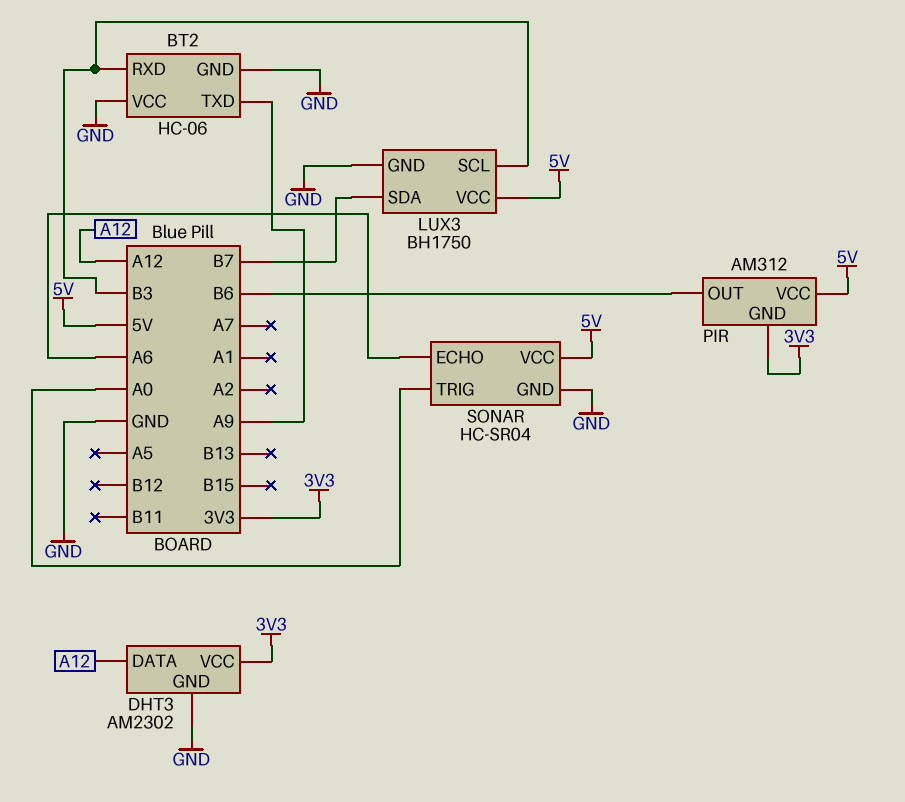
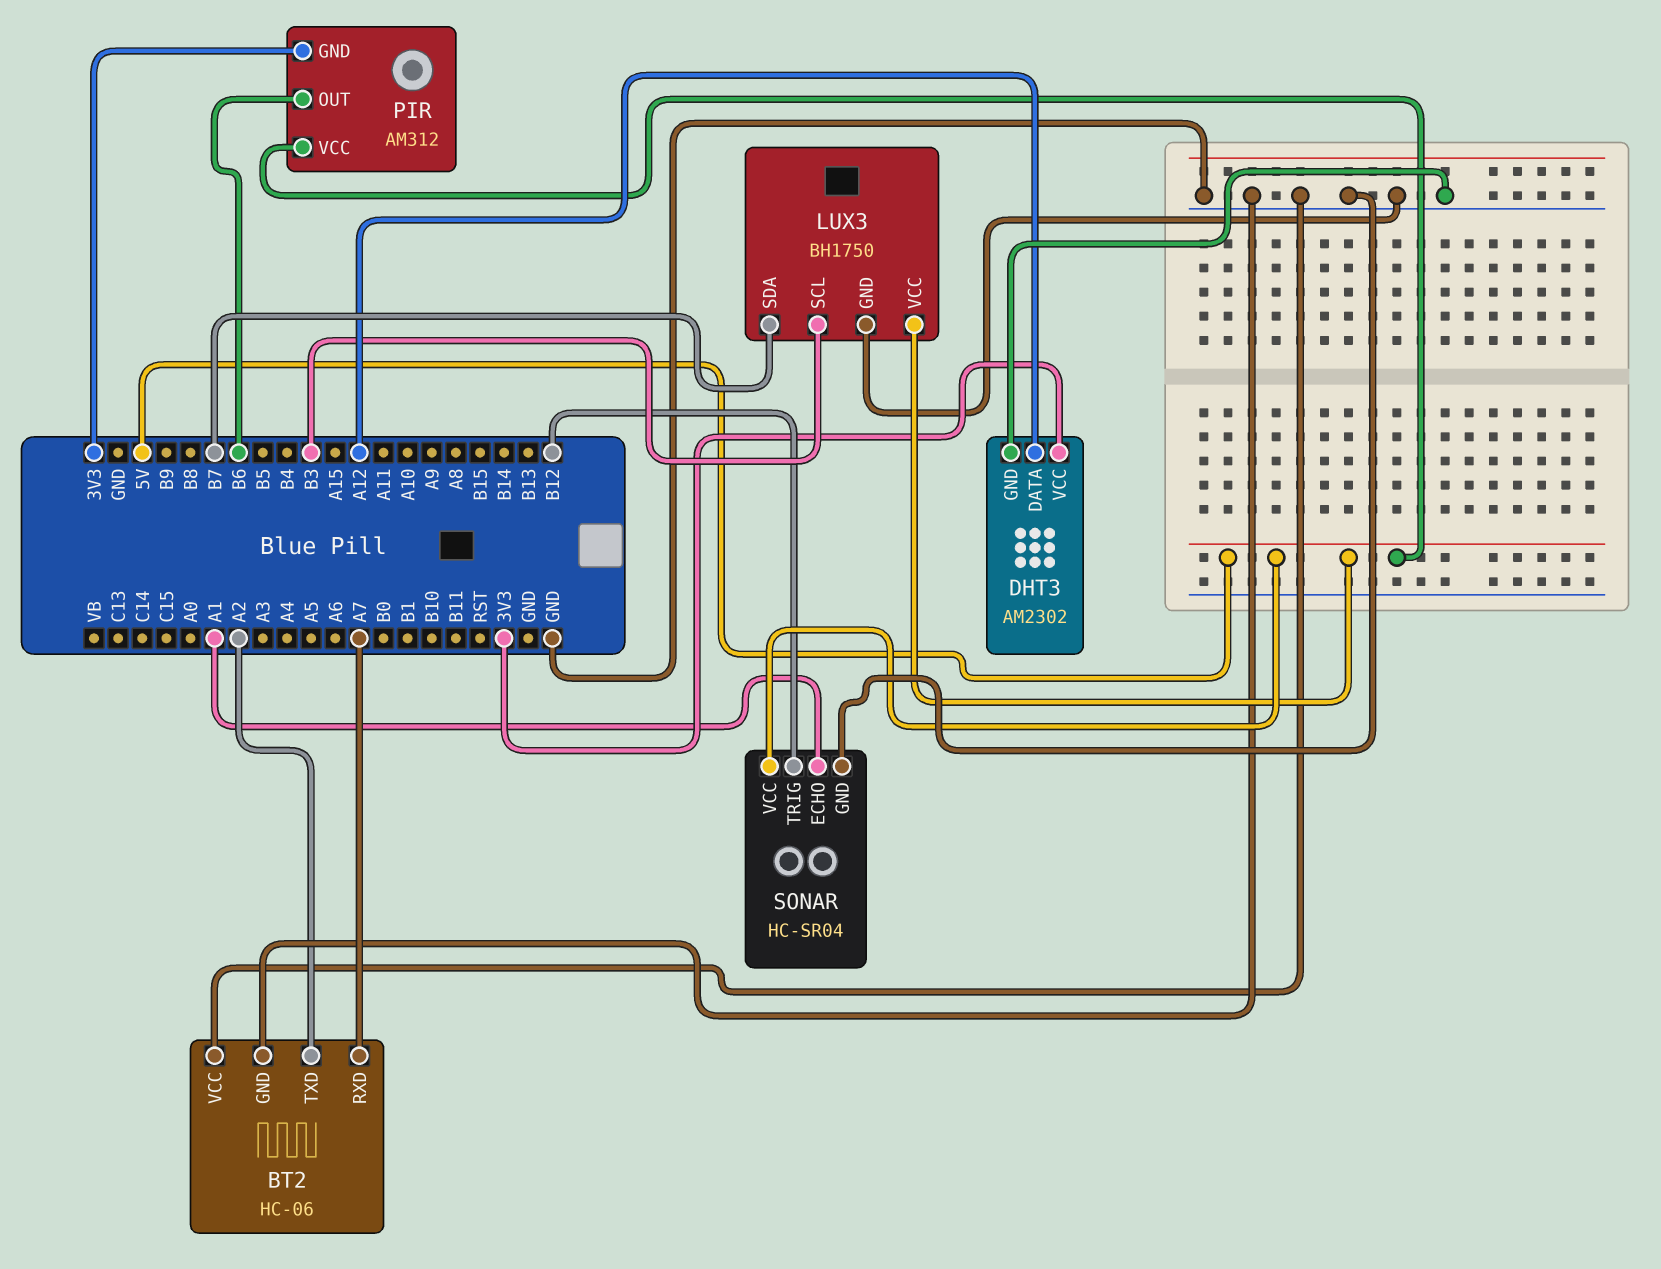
BT2 pin RXD: B3 -> A7
BT2 pin TXD: A9 -> A2
SONAR pin ECHO: A6 -> A1
SONAR pin TRIG: A0 -> B12

